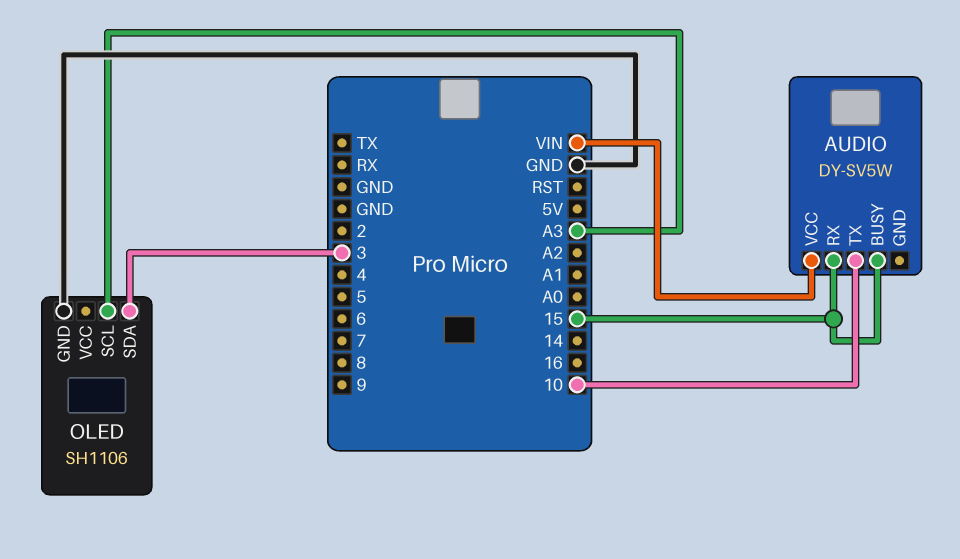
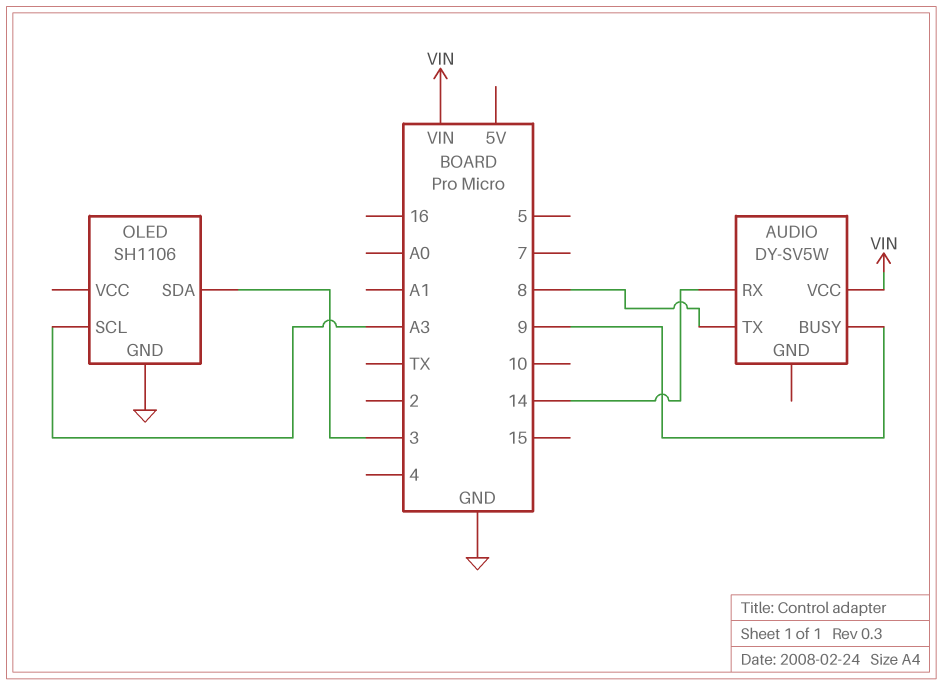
AUDIO pin BUSY: 15 -> 9
AUDIO pin RX: 15 -> 14
AUDIO pin TX: 10 -> 8

